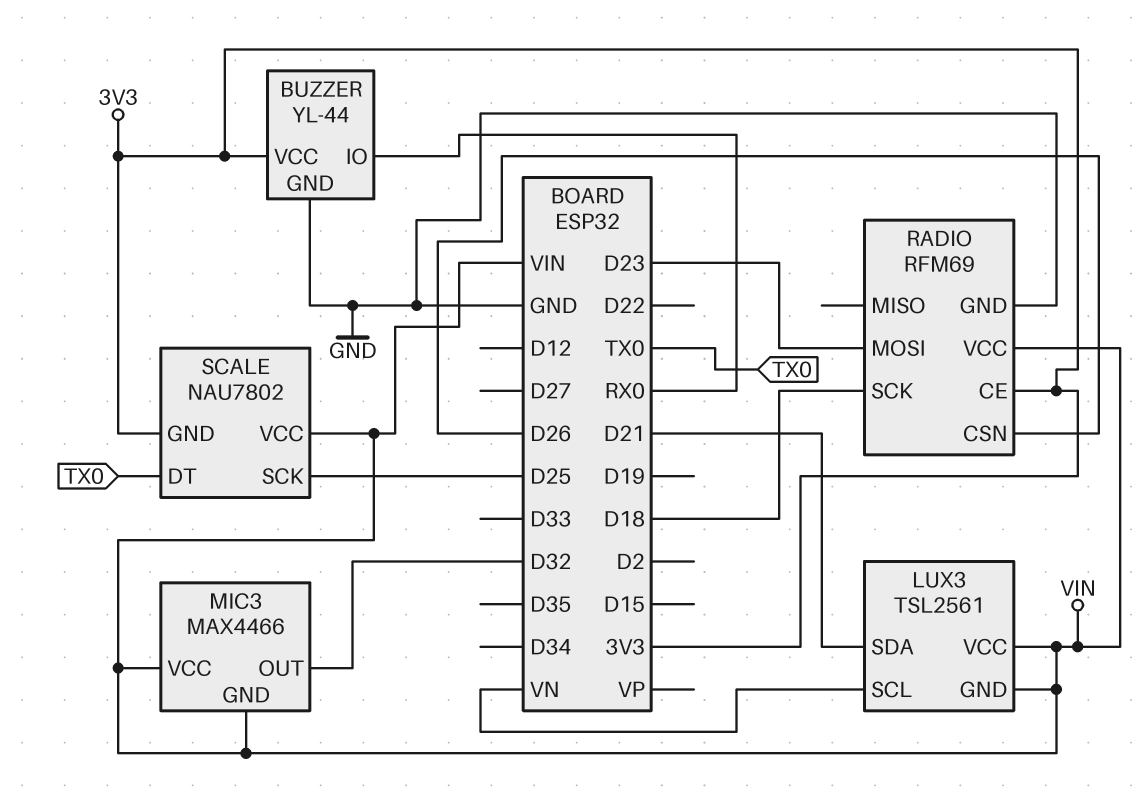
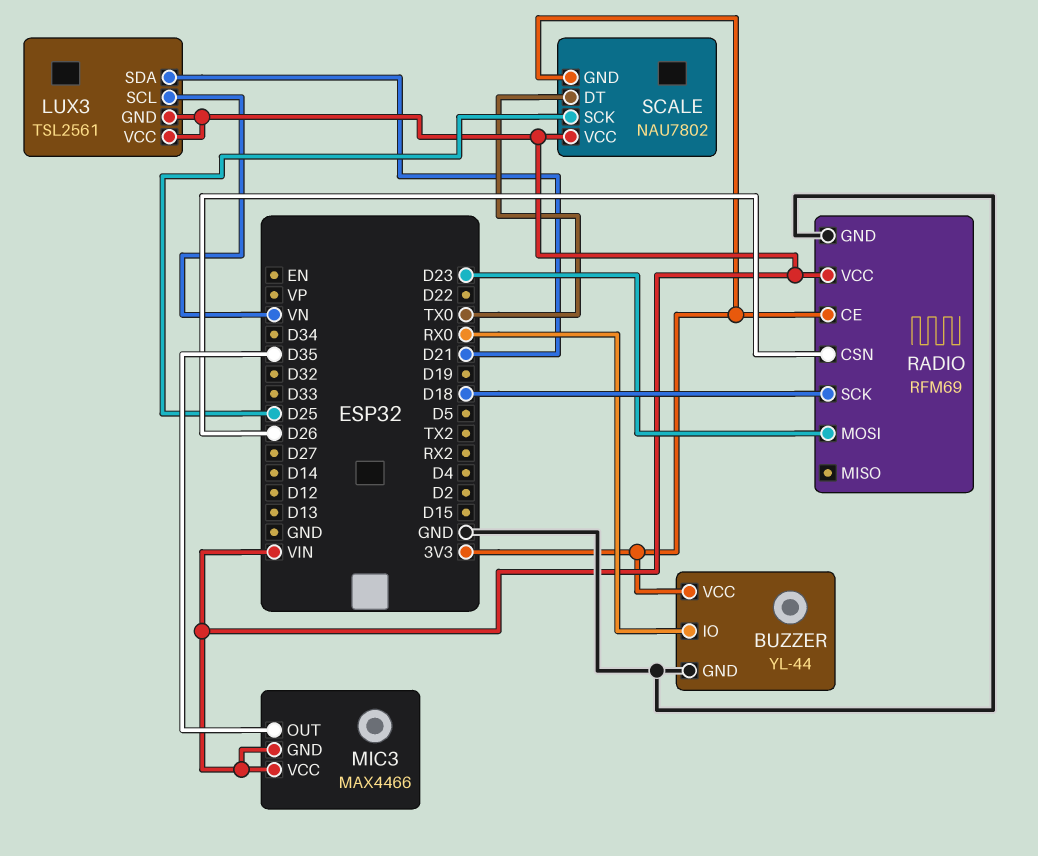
MIC3 pin OUT: D32 -> D35

